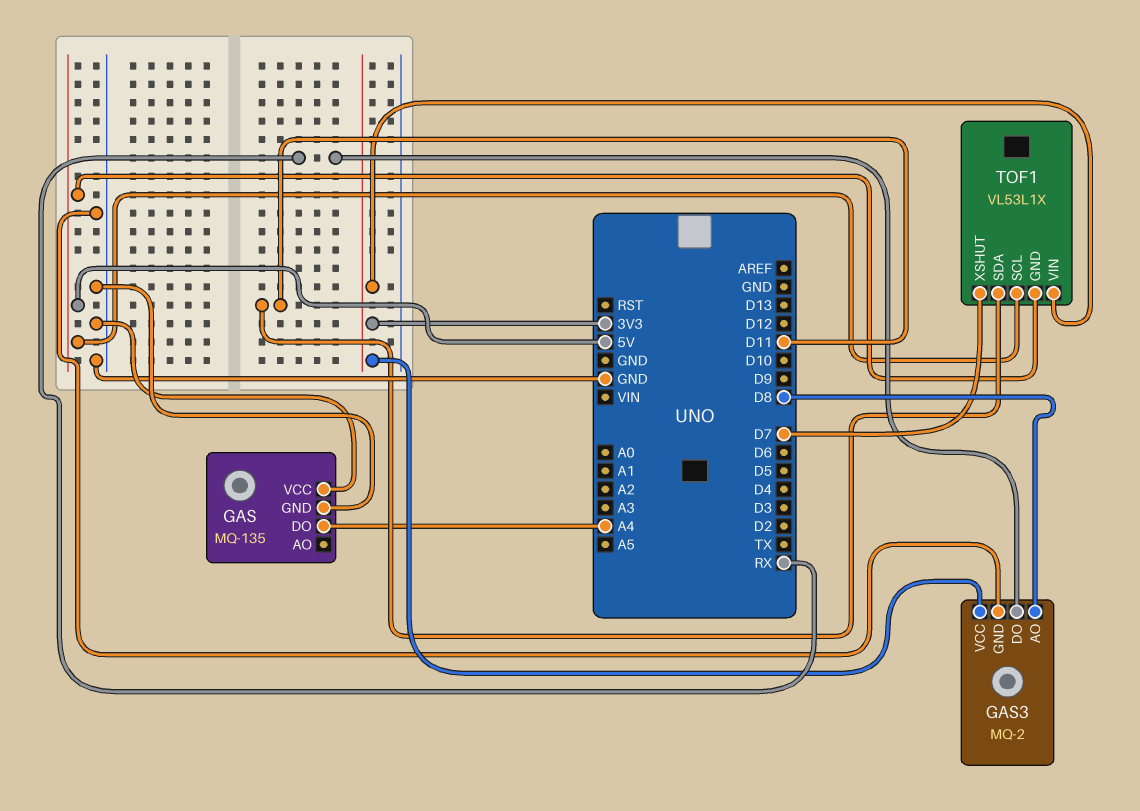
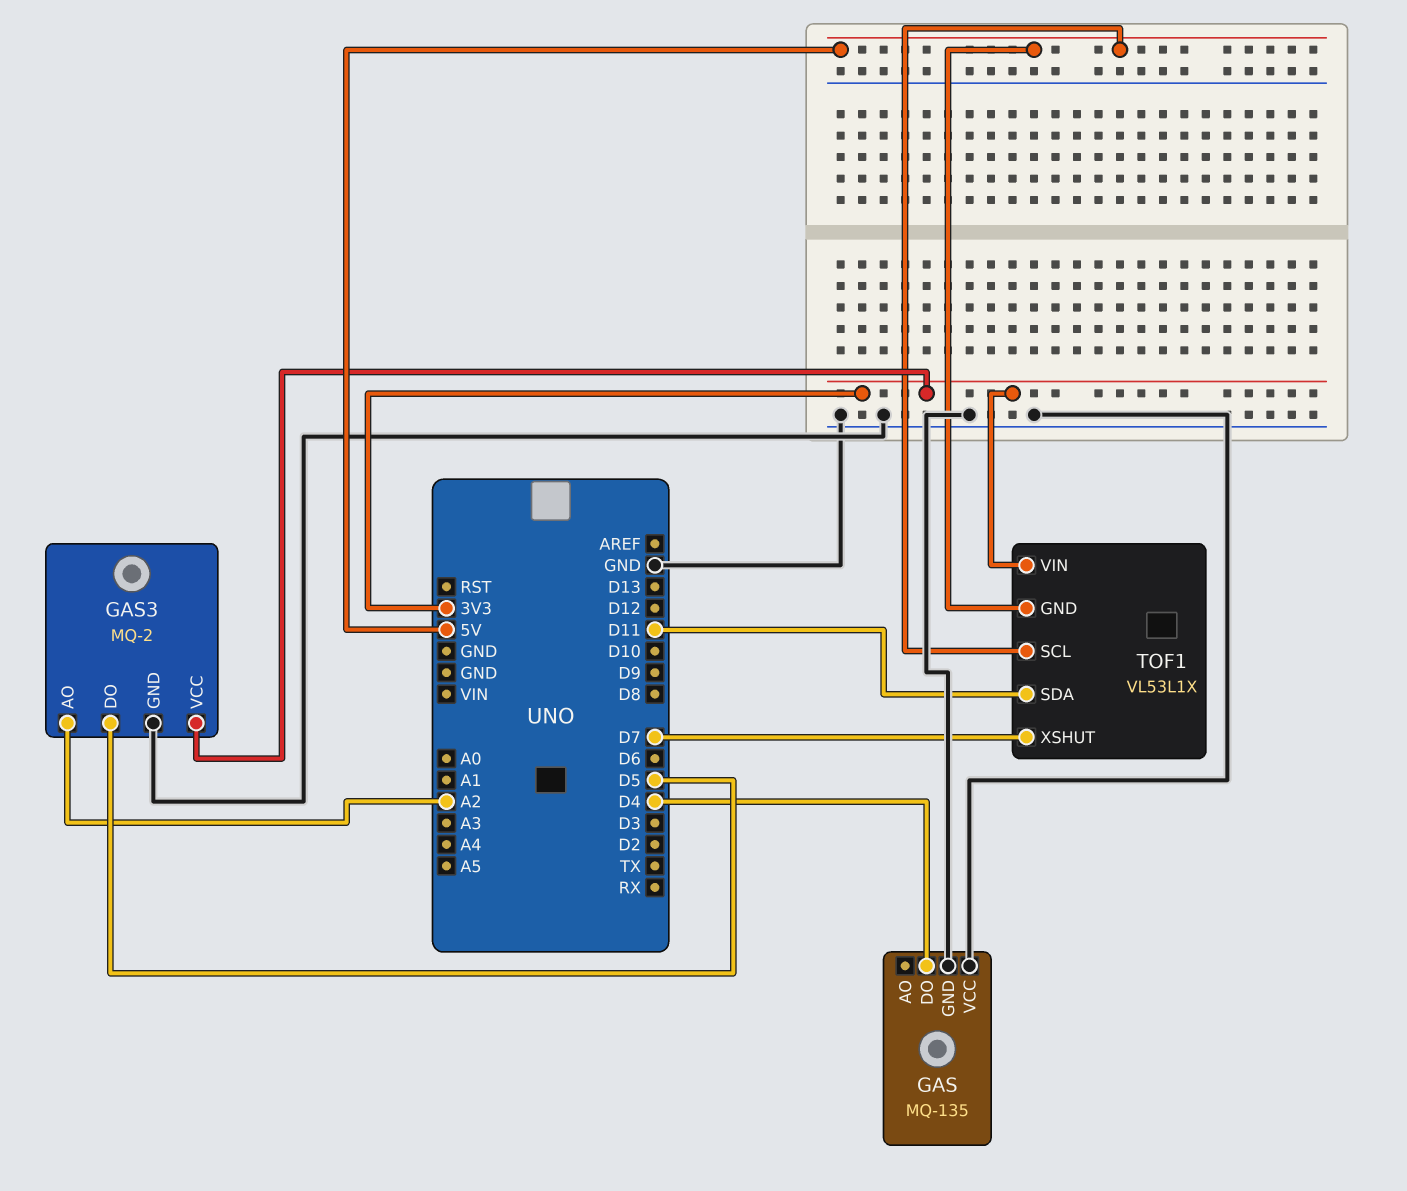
GAS pin DO: A4 -> D4
GAS3 pin AO: D8 -> A2
GAS3 pin DO: RX -> D5

